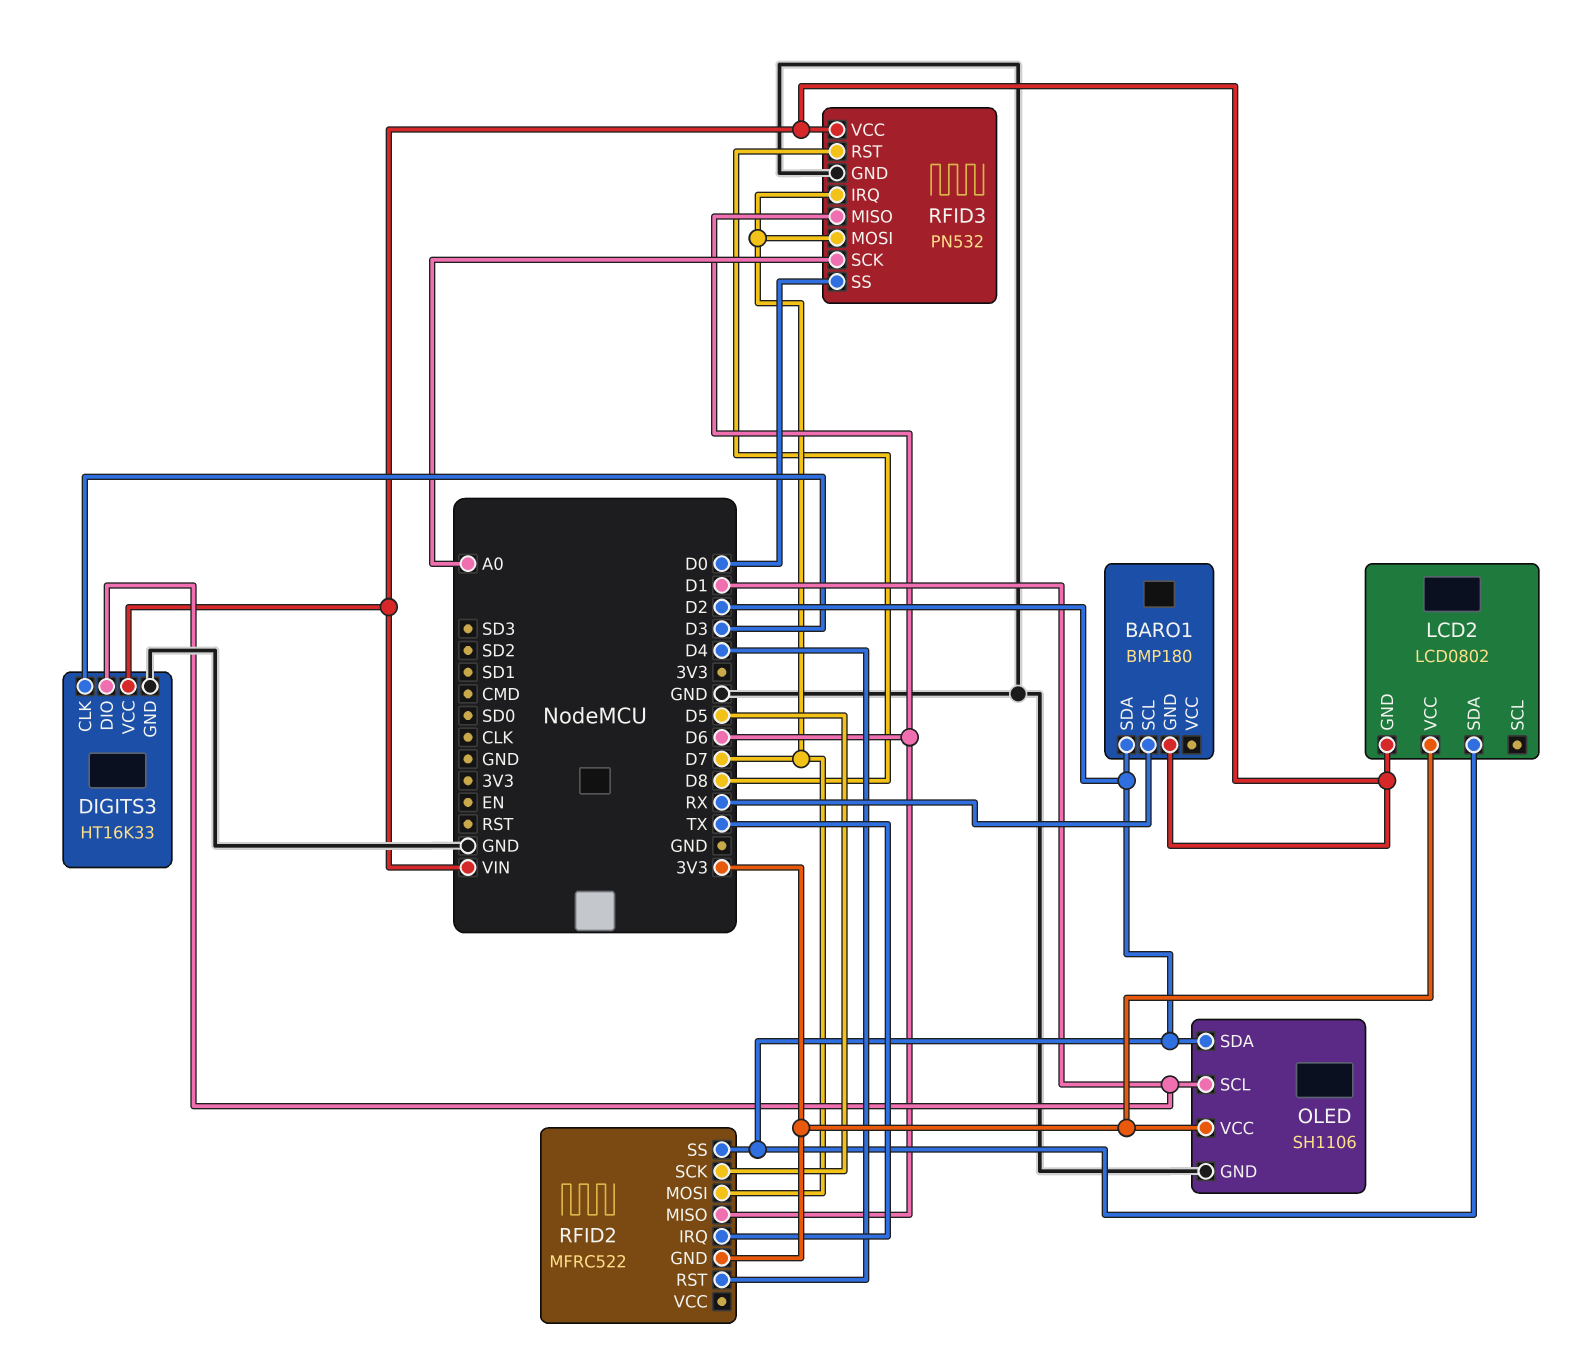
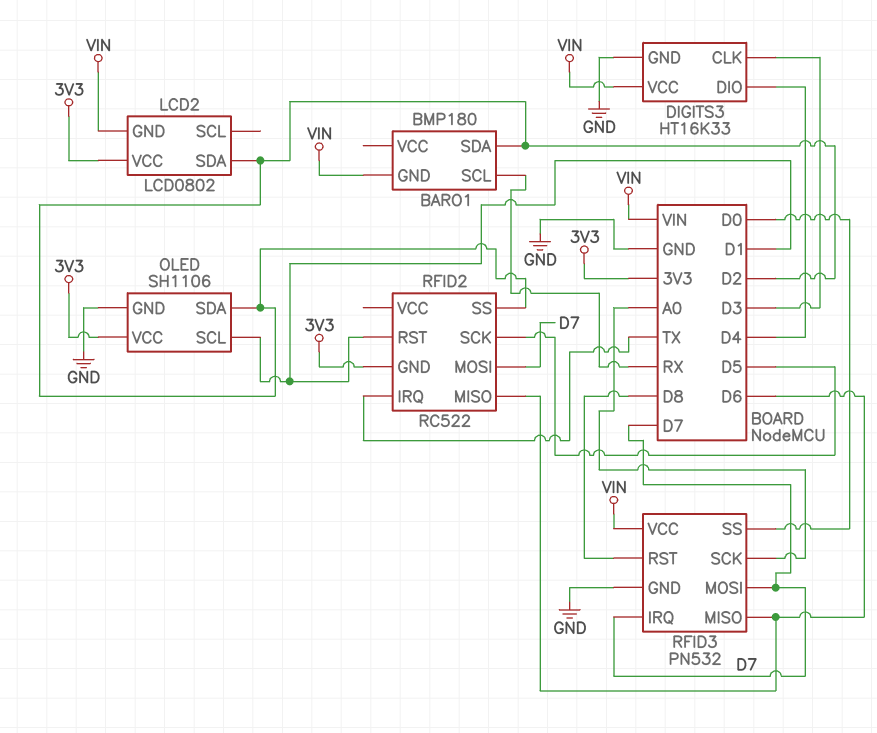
DIGITS3 pin DIO: D1 -> D4
RFID2: MFRC522 -> RC522
RFID2 pin RST: D4 -> D1

